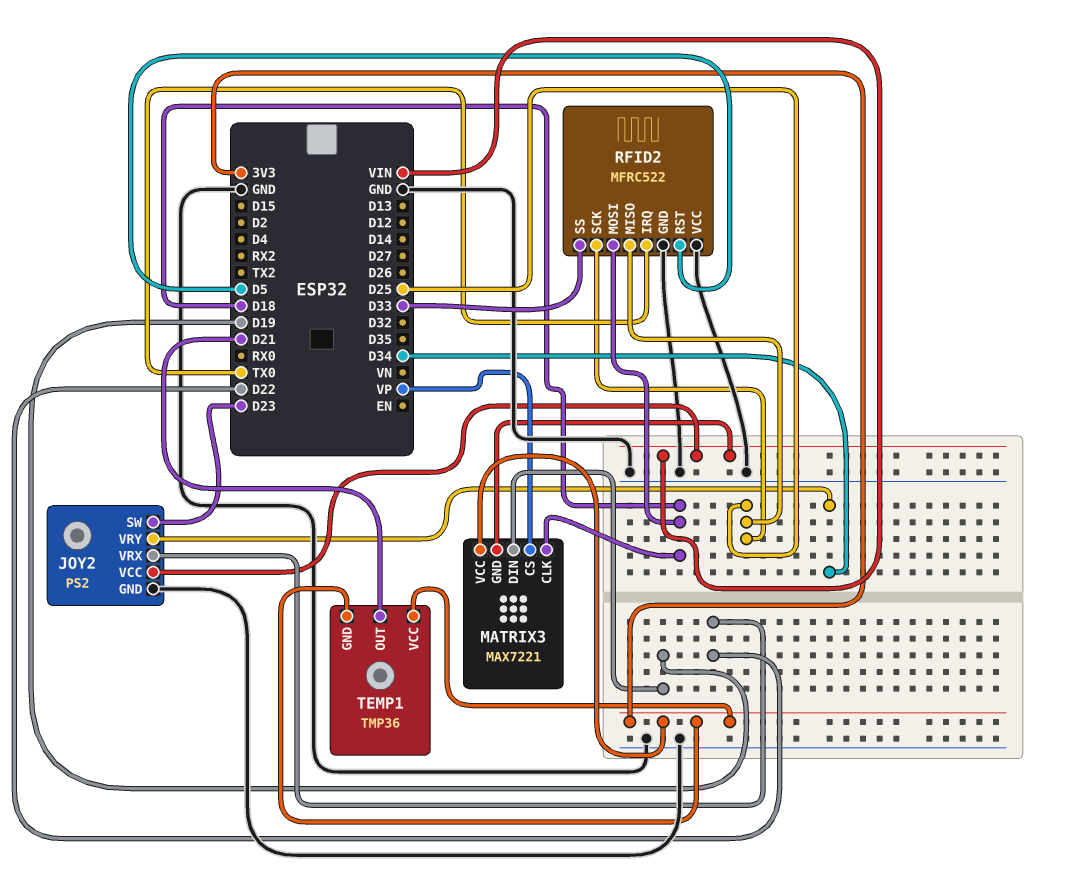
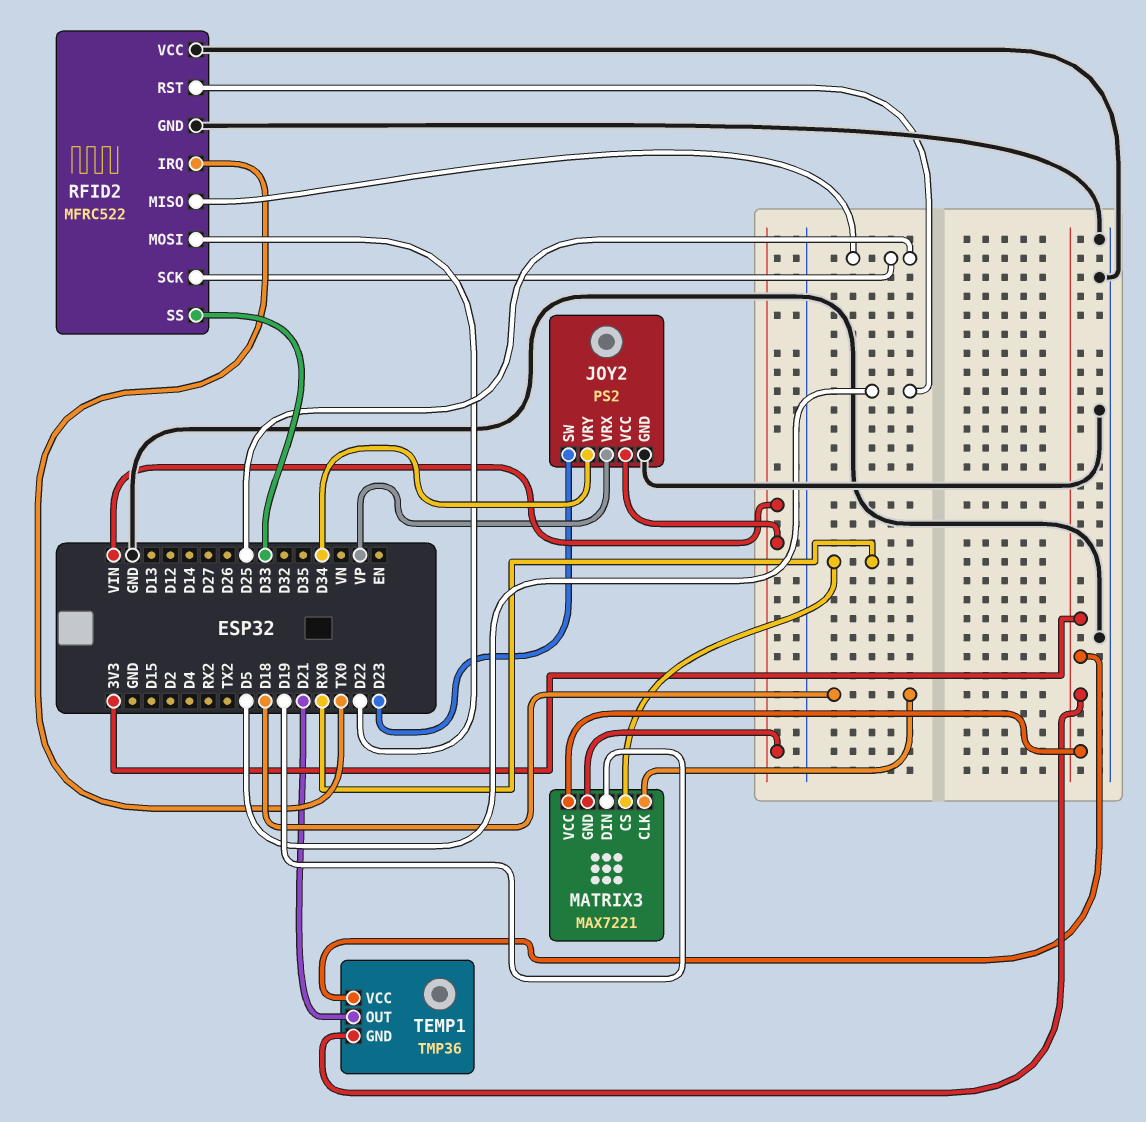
JOY2 pin VRX: D22 -> VP
MATRIX3 pin CS: VP -> RX0
RFID2 pin MOSI: D18 -> D22

